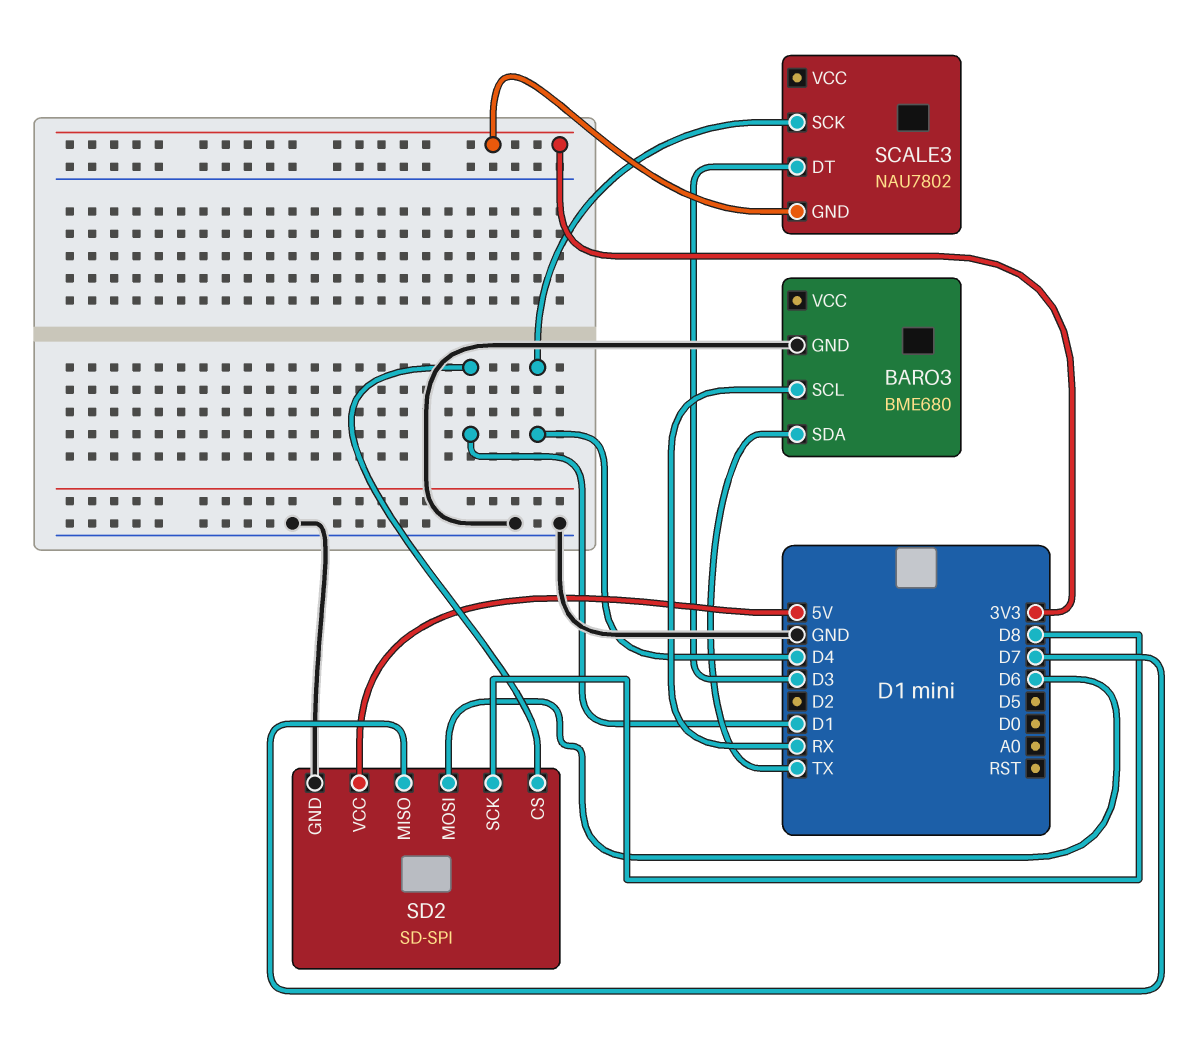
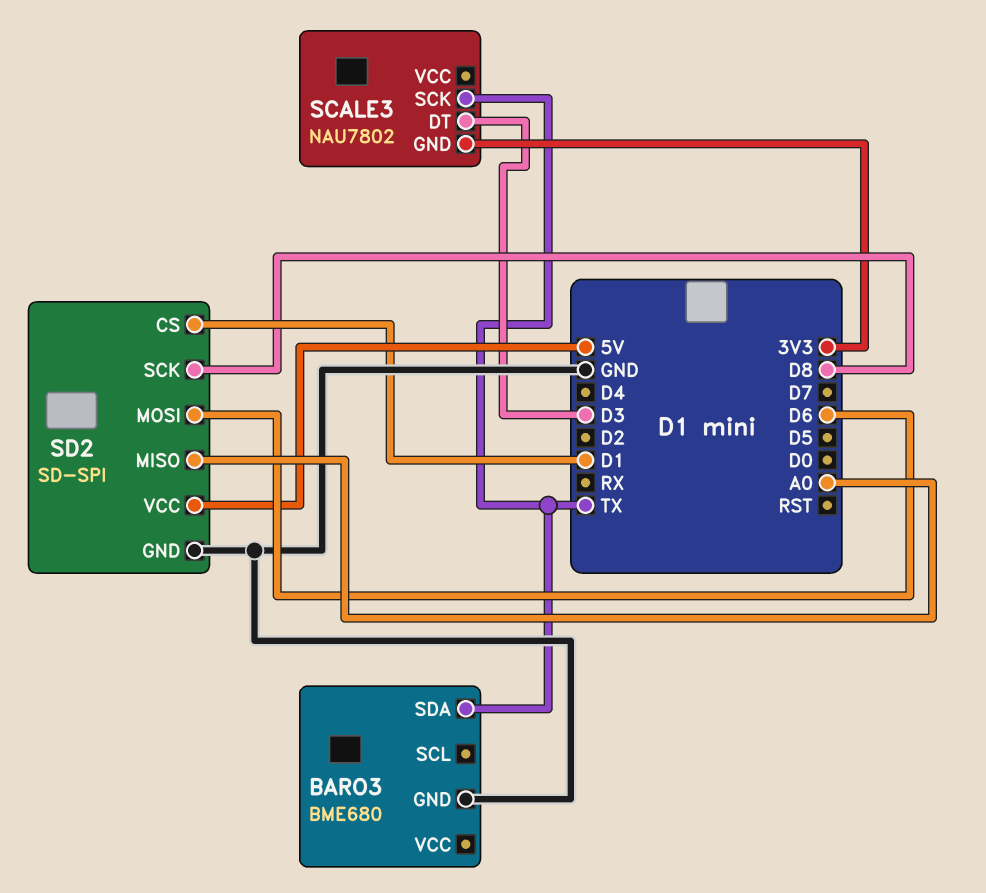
BARO3 pin SCL: RX -> none
SCALE3 pin SCK: D4 -> TX
SD2 pin MISO: D7 -> A0

